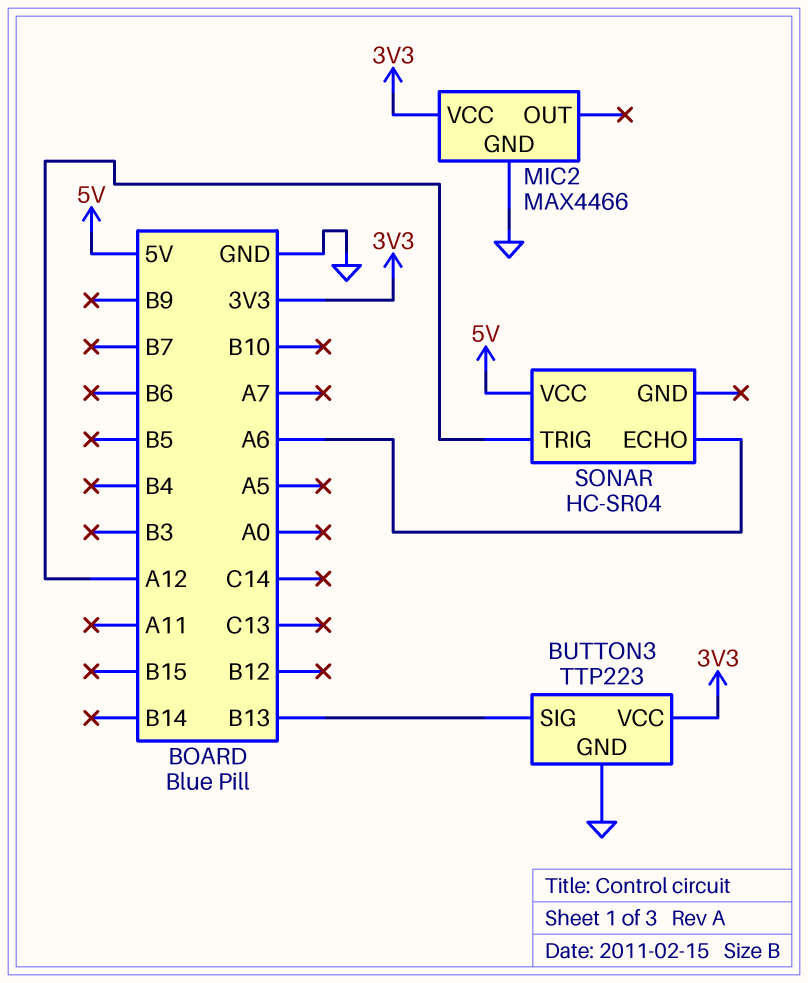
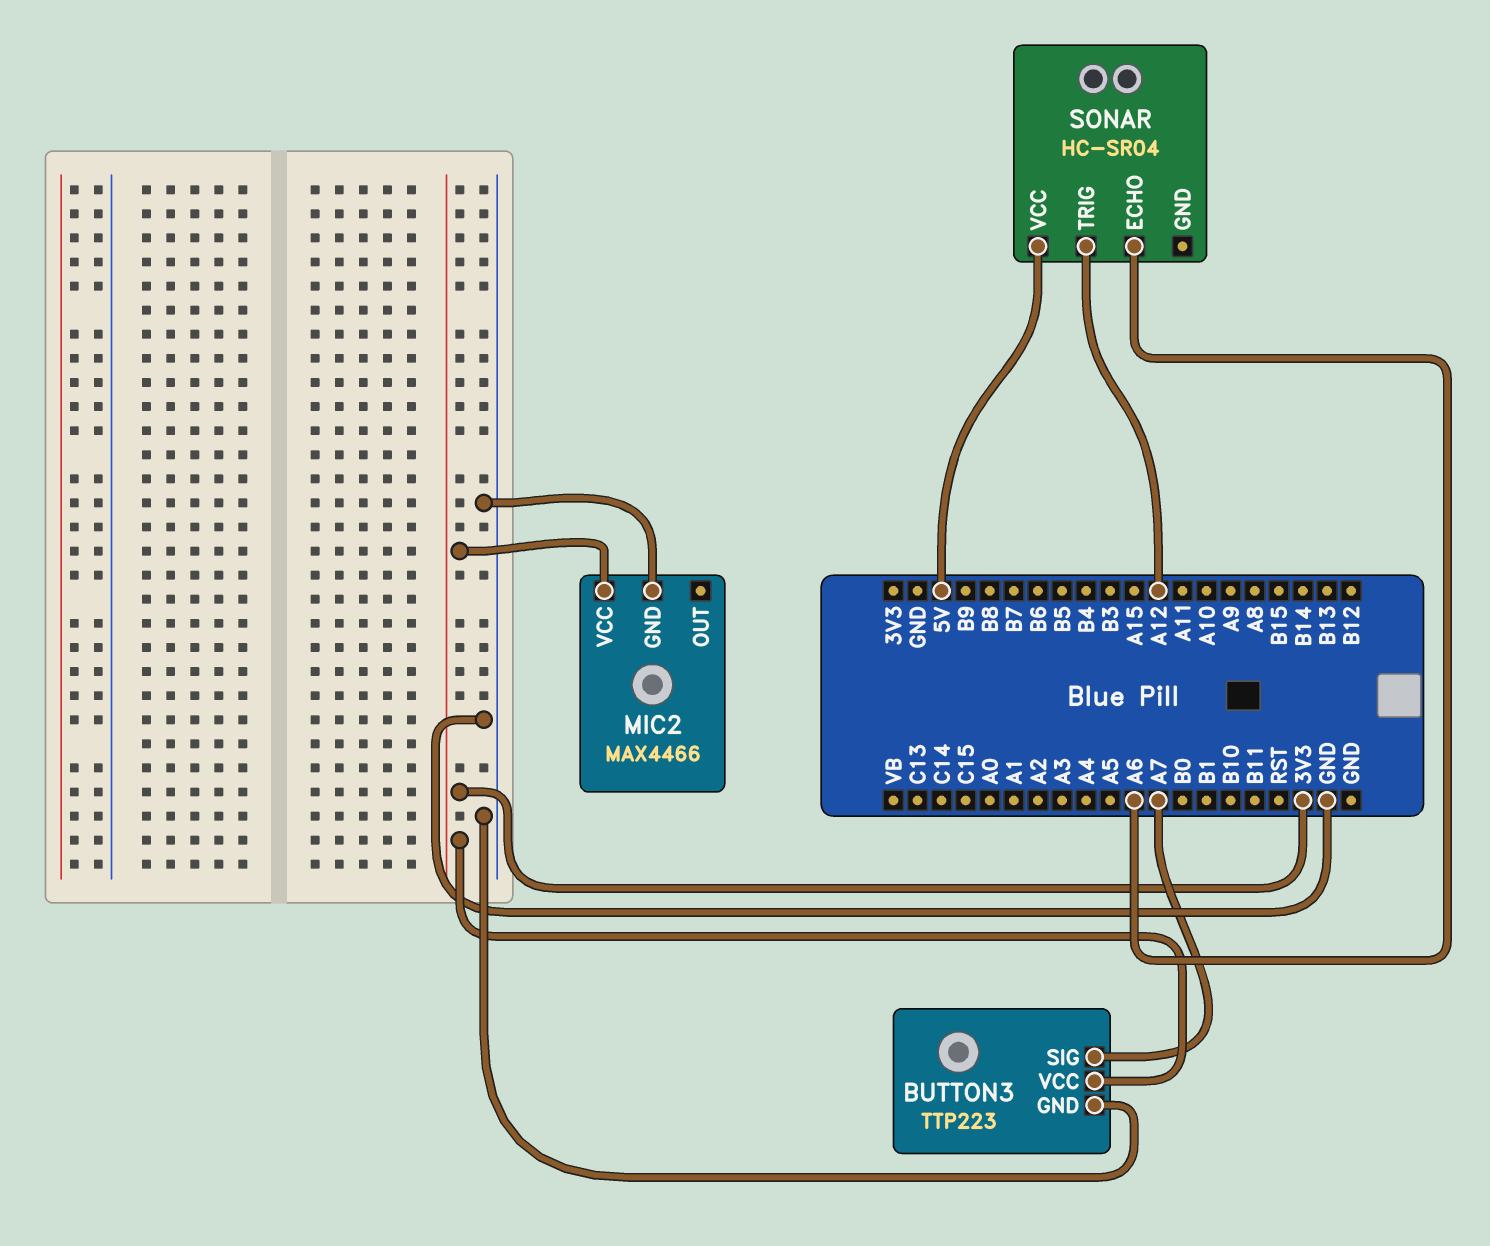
BUTTON3 pin SIG: B13 -> A7

